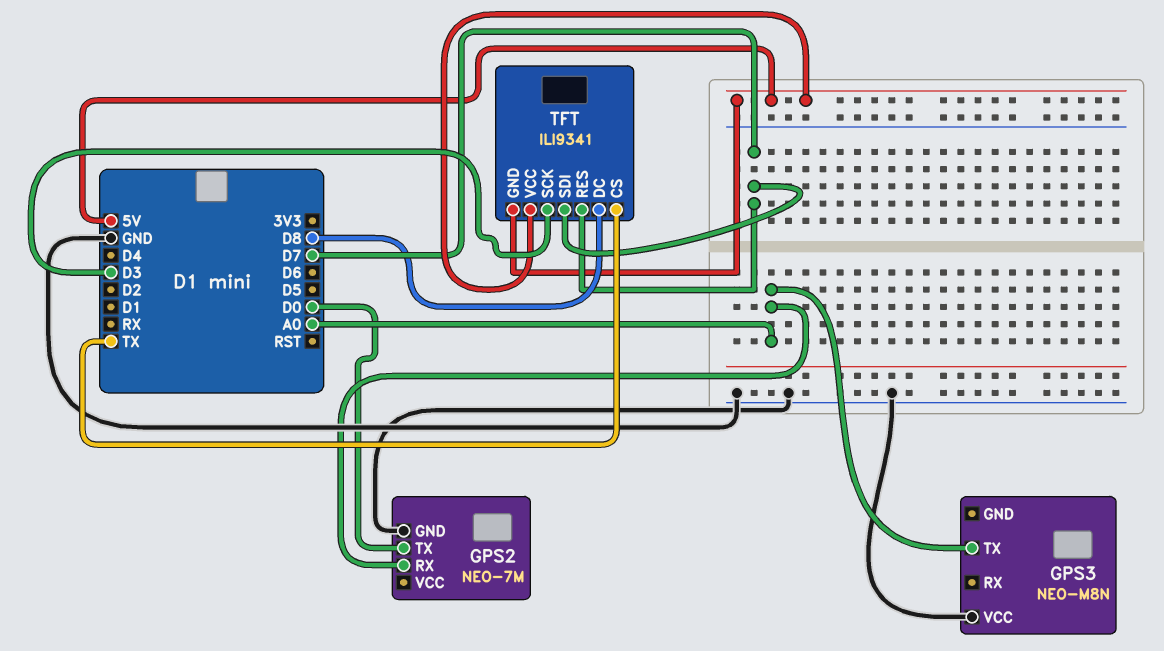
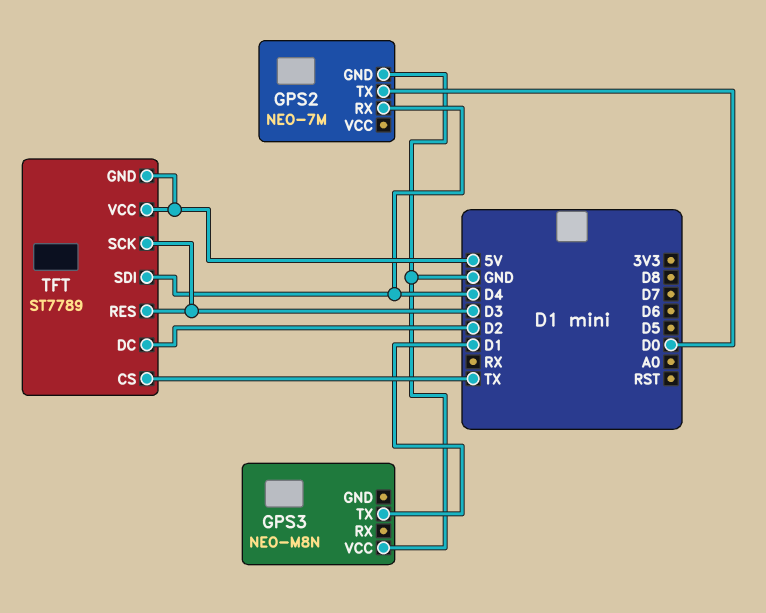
GPS2 pin RX: A0 -> D4
GPS3 pin TX: A0 -> D1
TFT: ILI9341 -> ST7789
TFT pin DC: D8 -> D2
TFT pin RES: D7 -> D3
TFT pin SDI: D7 -> D4

